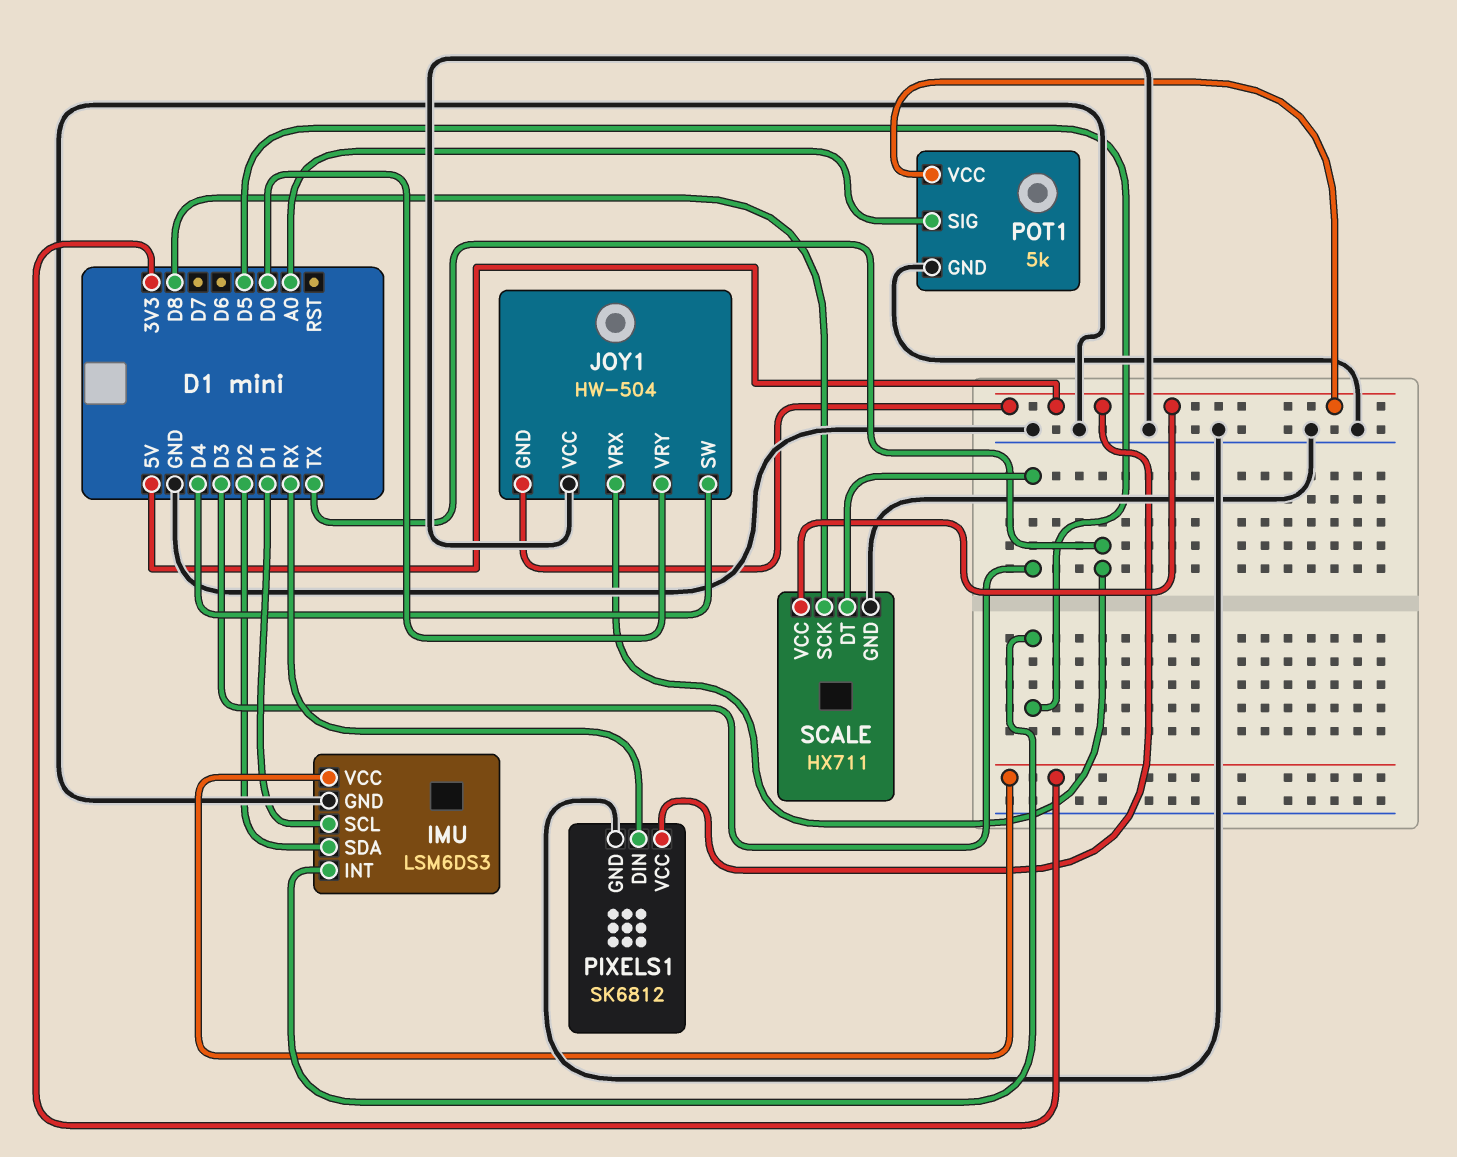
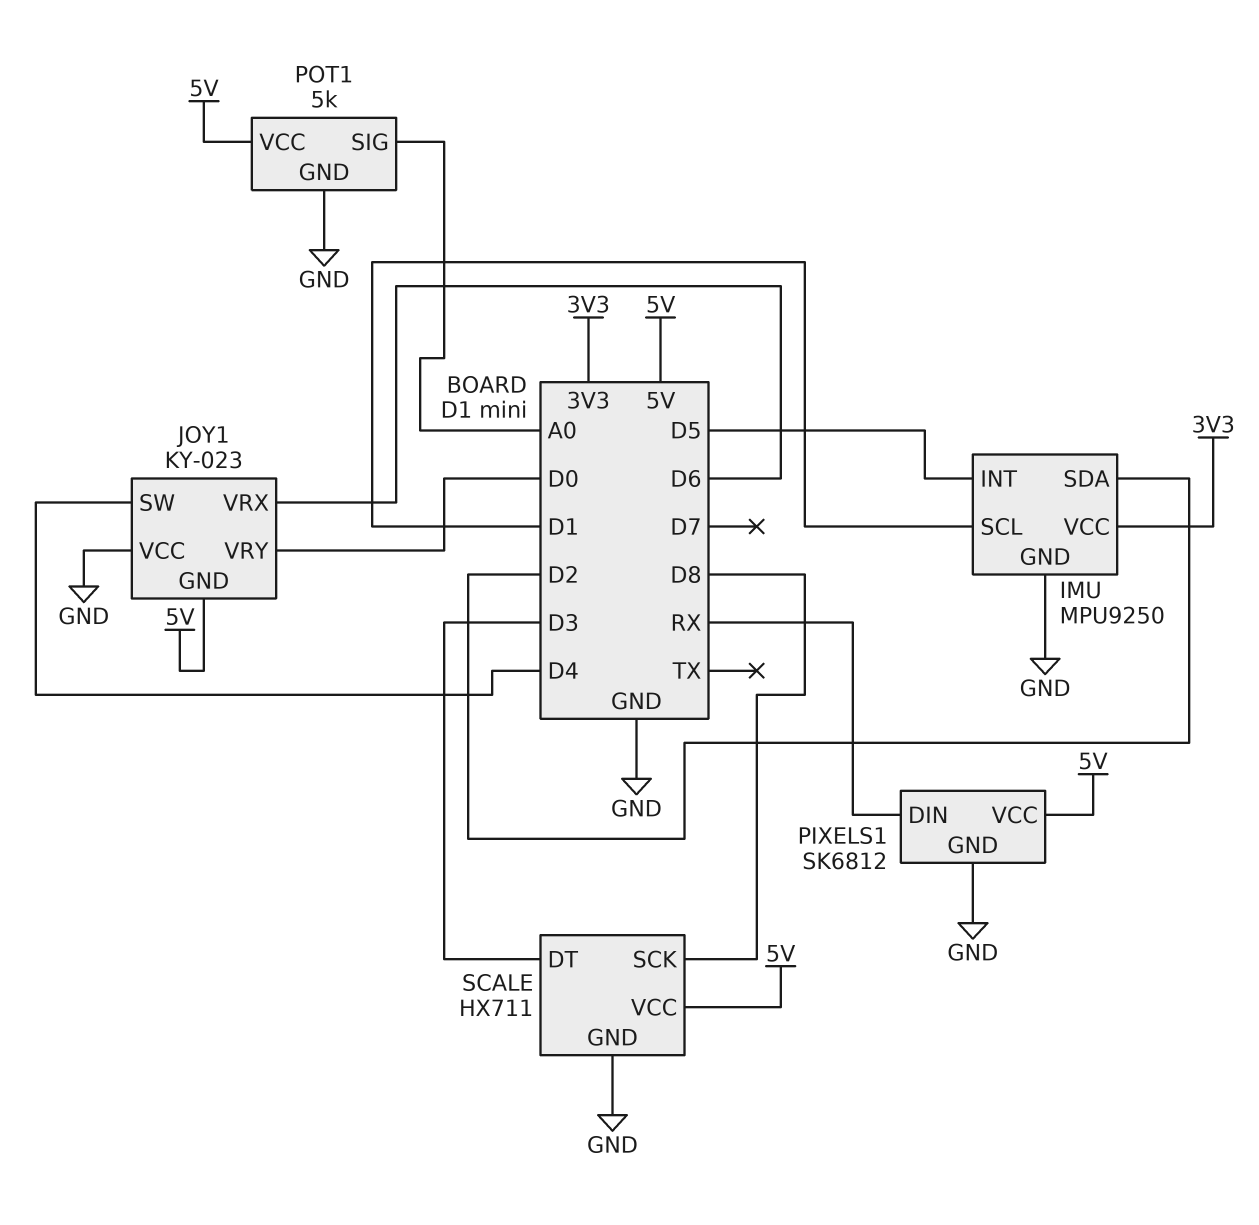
IMU: LSM6DS3 -> MPU9250
JOY1: HW-504 -> KY-023
JOY1 pin VRX: TX -> D6

